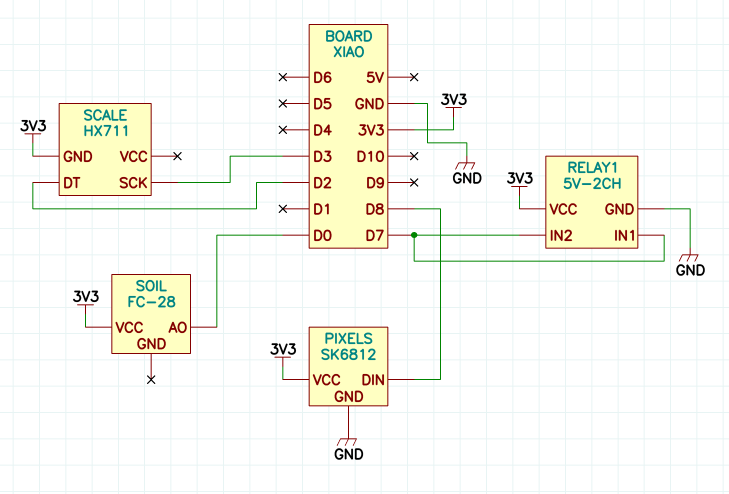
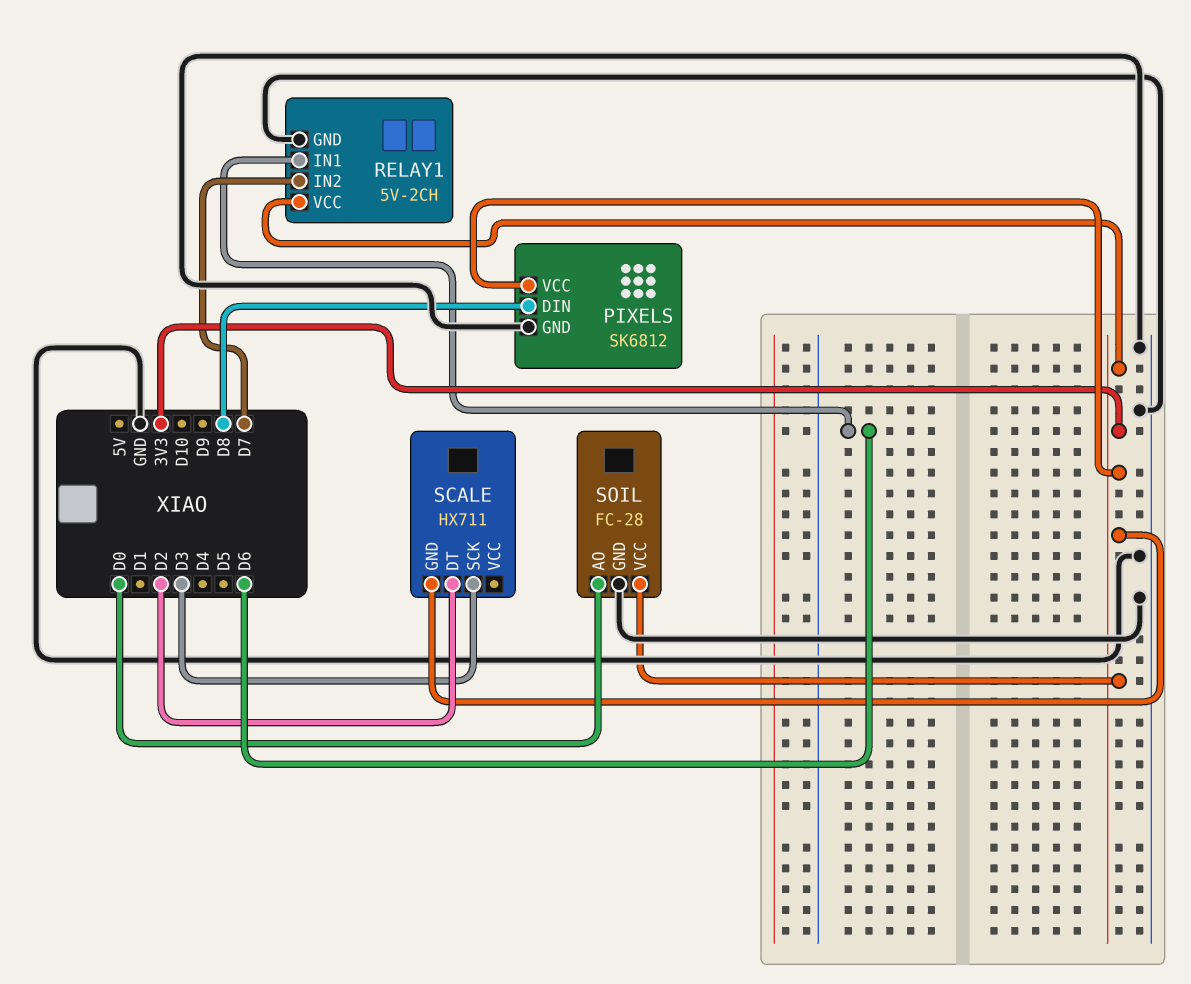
RELAY1 pin IN1: D7 -> D6
SOIL pin GND: none -> GND

